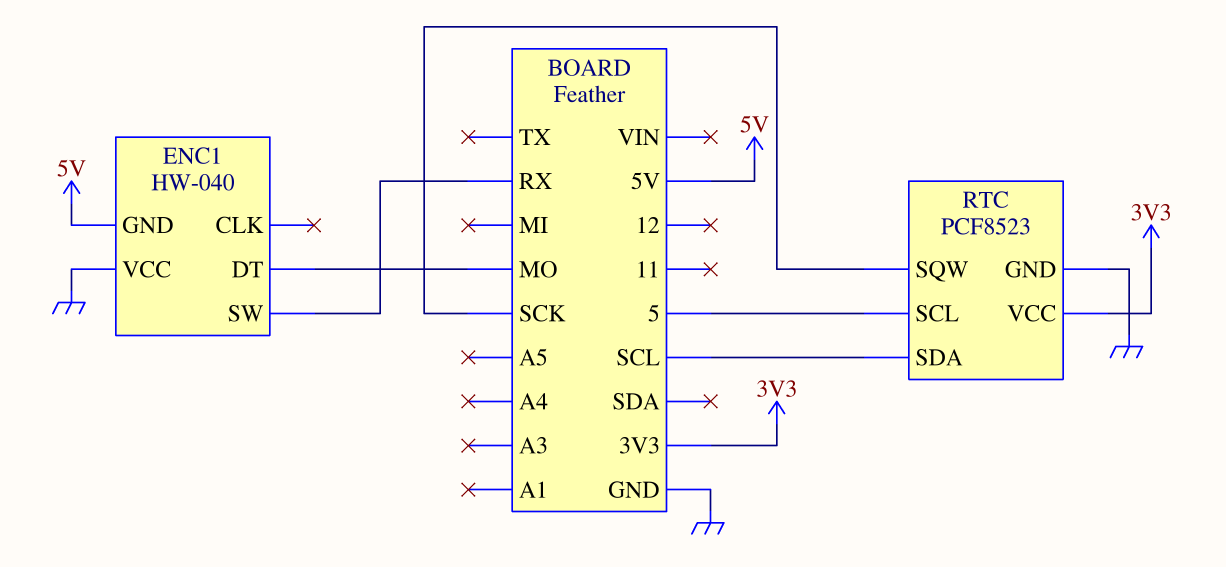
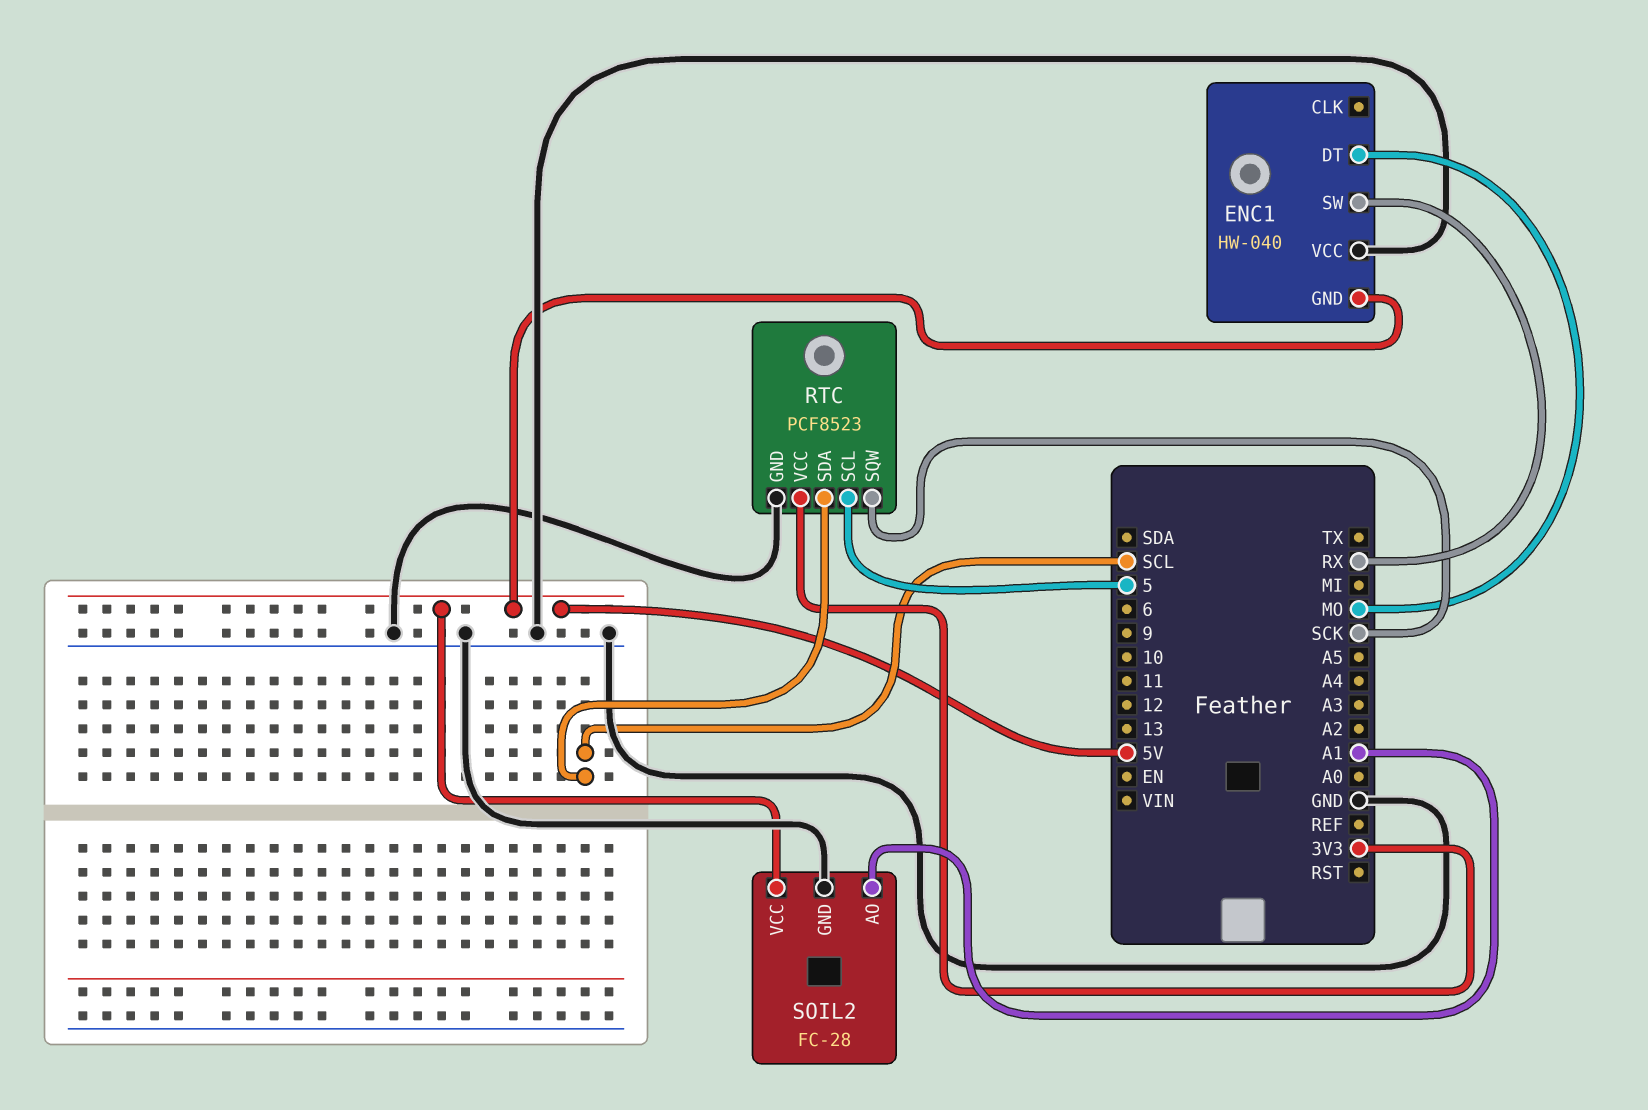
SOIL2: none -> FC-28
SOIL2 pin AO: none -> A1
SOIL2 pin GND: none -> GND
SOIL2 pin VCC: none -> 5V

